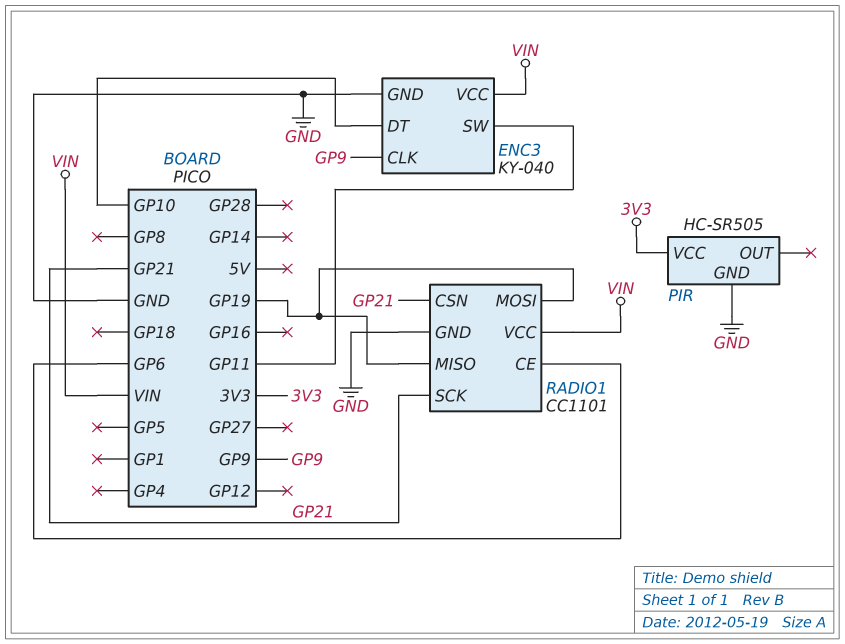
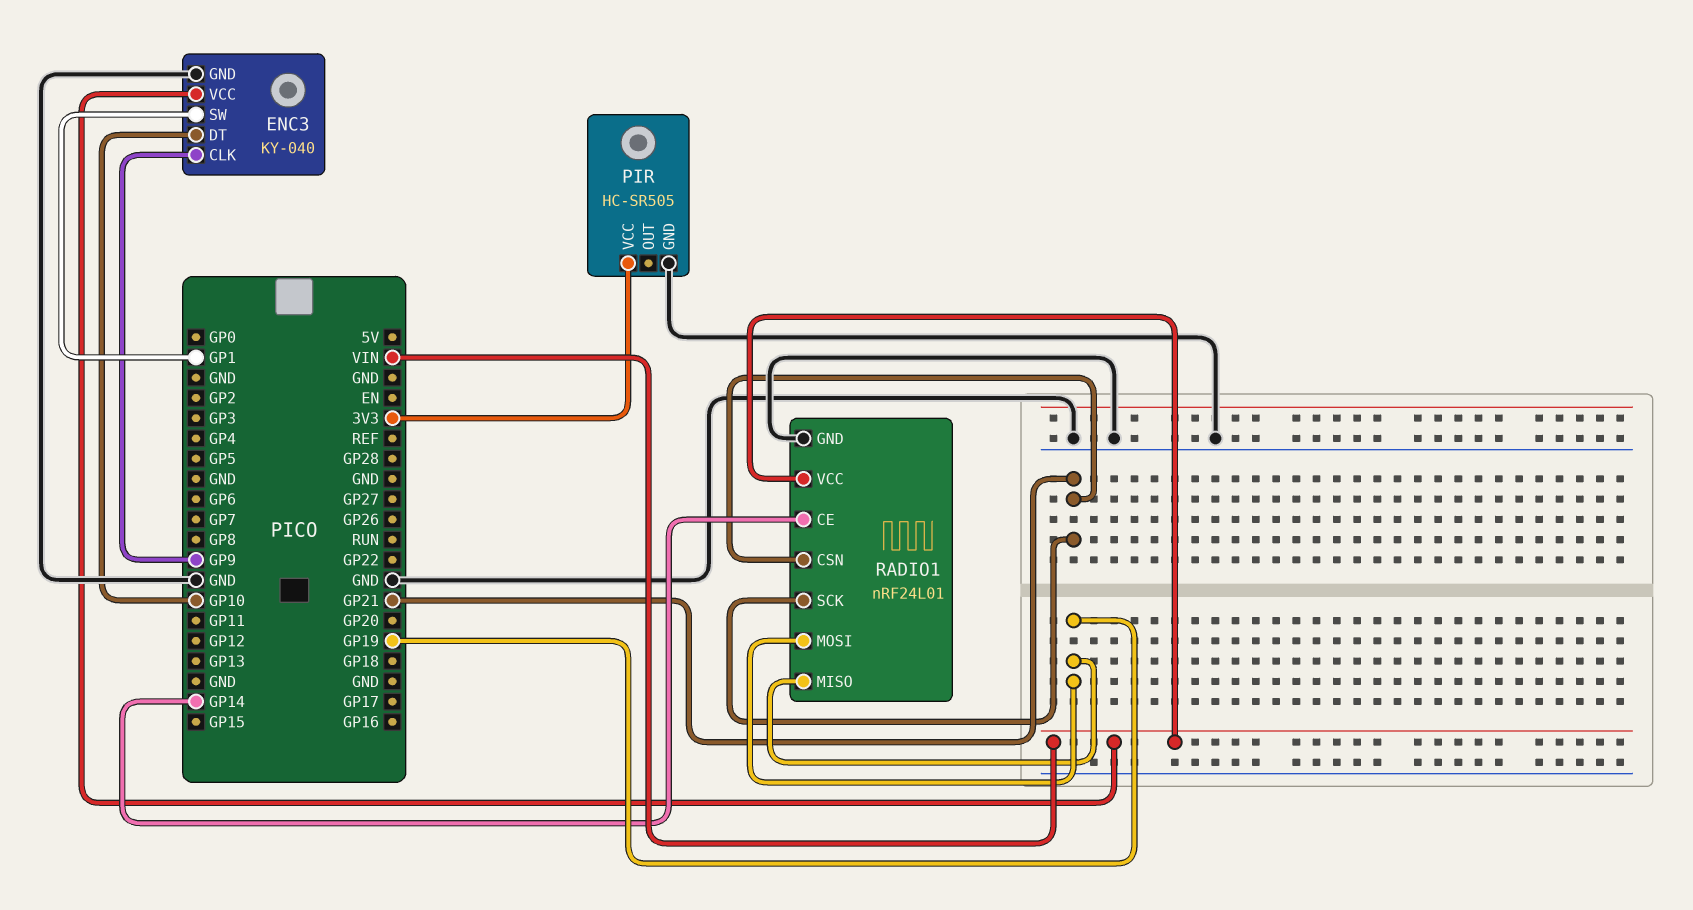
ENC3 pin SW: GP11 -> GP1
RADIO1: CC1101 -> nRF24L01
RADIO1 pin CE: GP6 -> GP14

